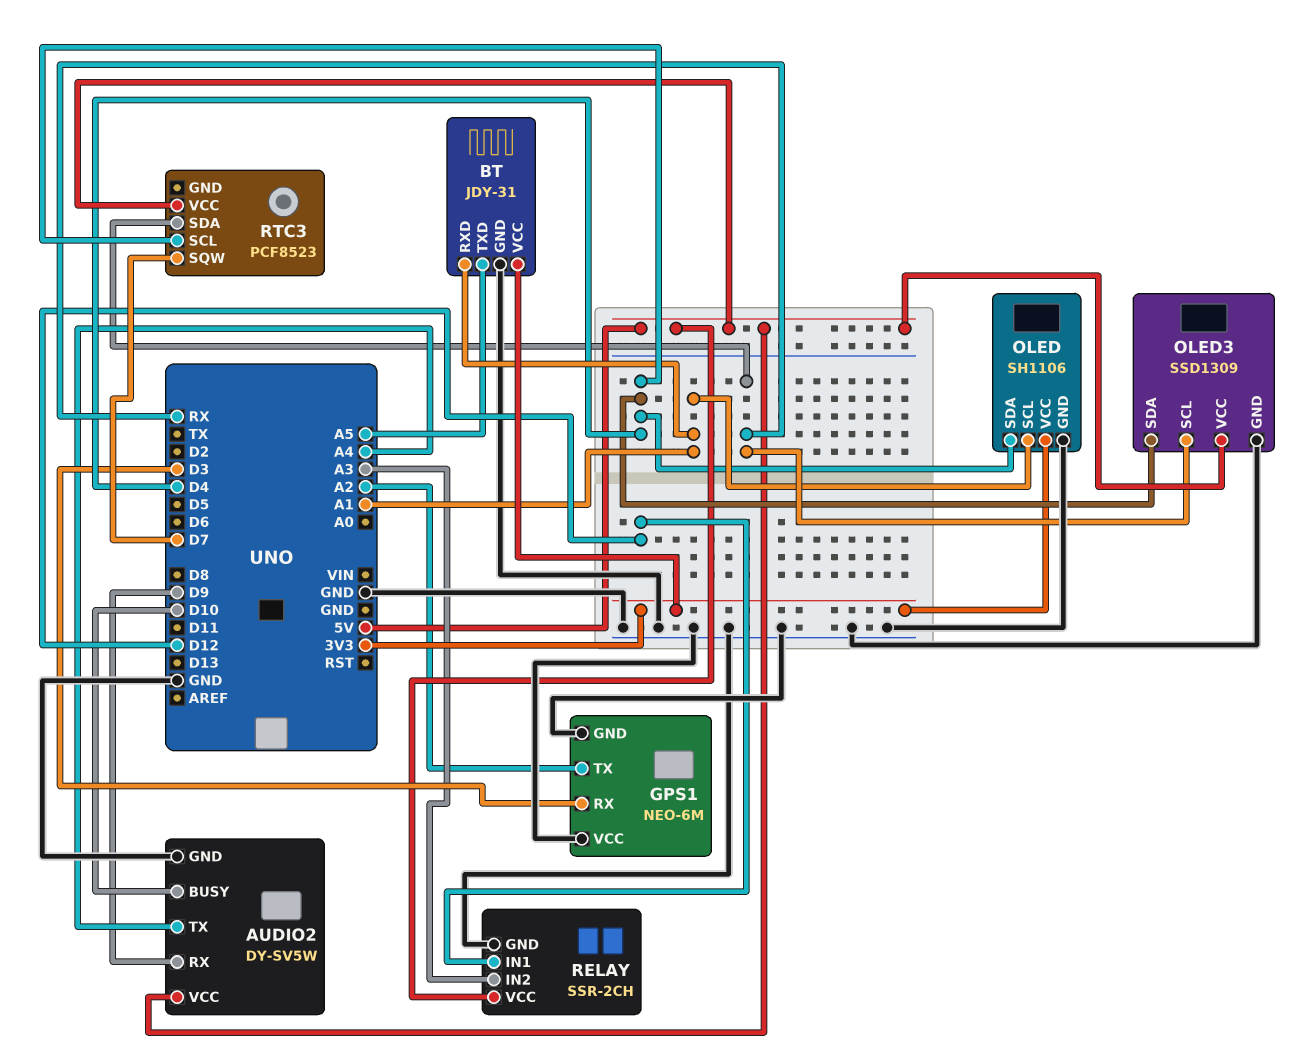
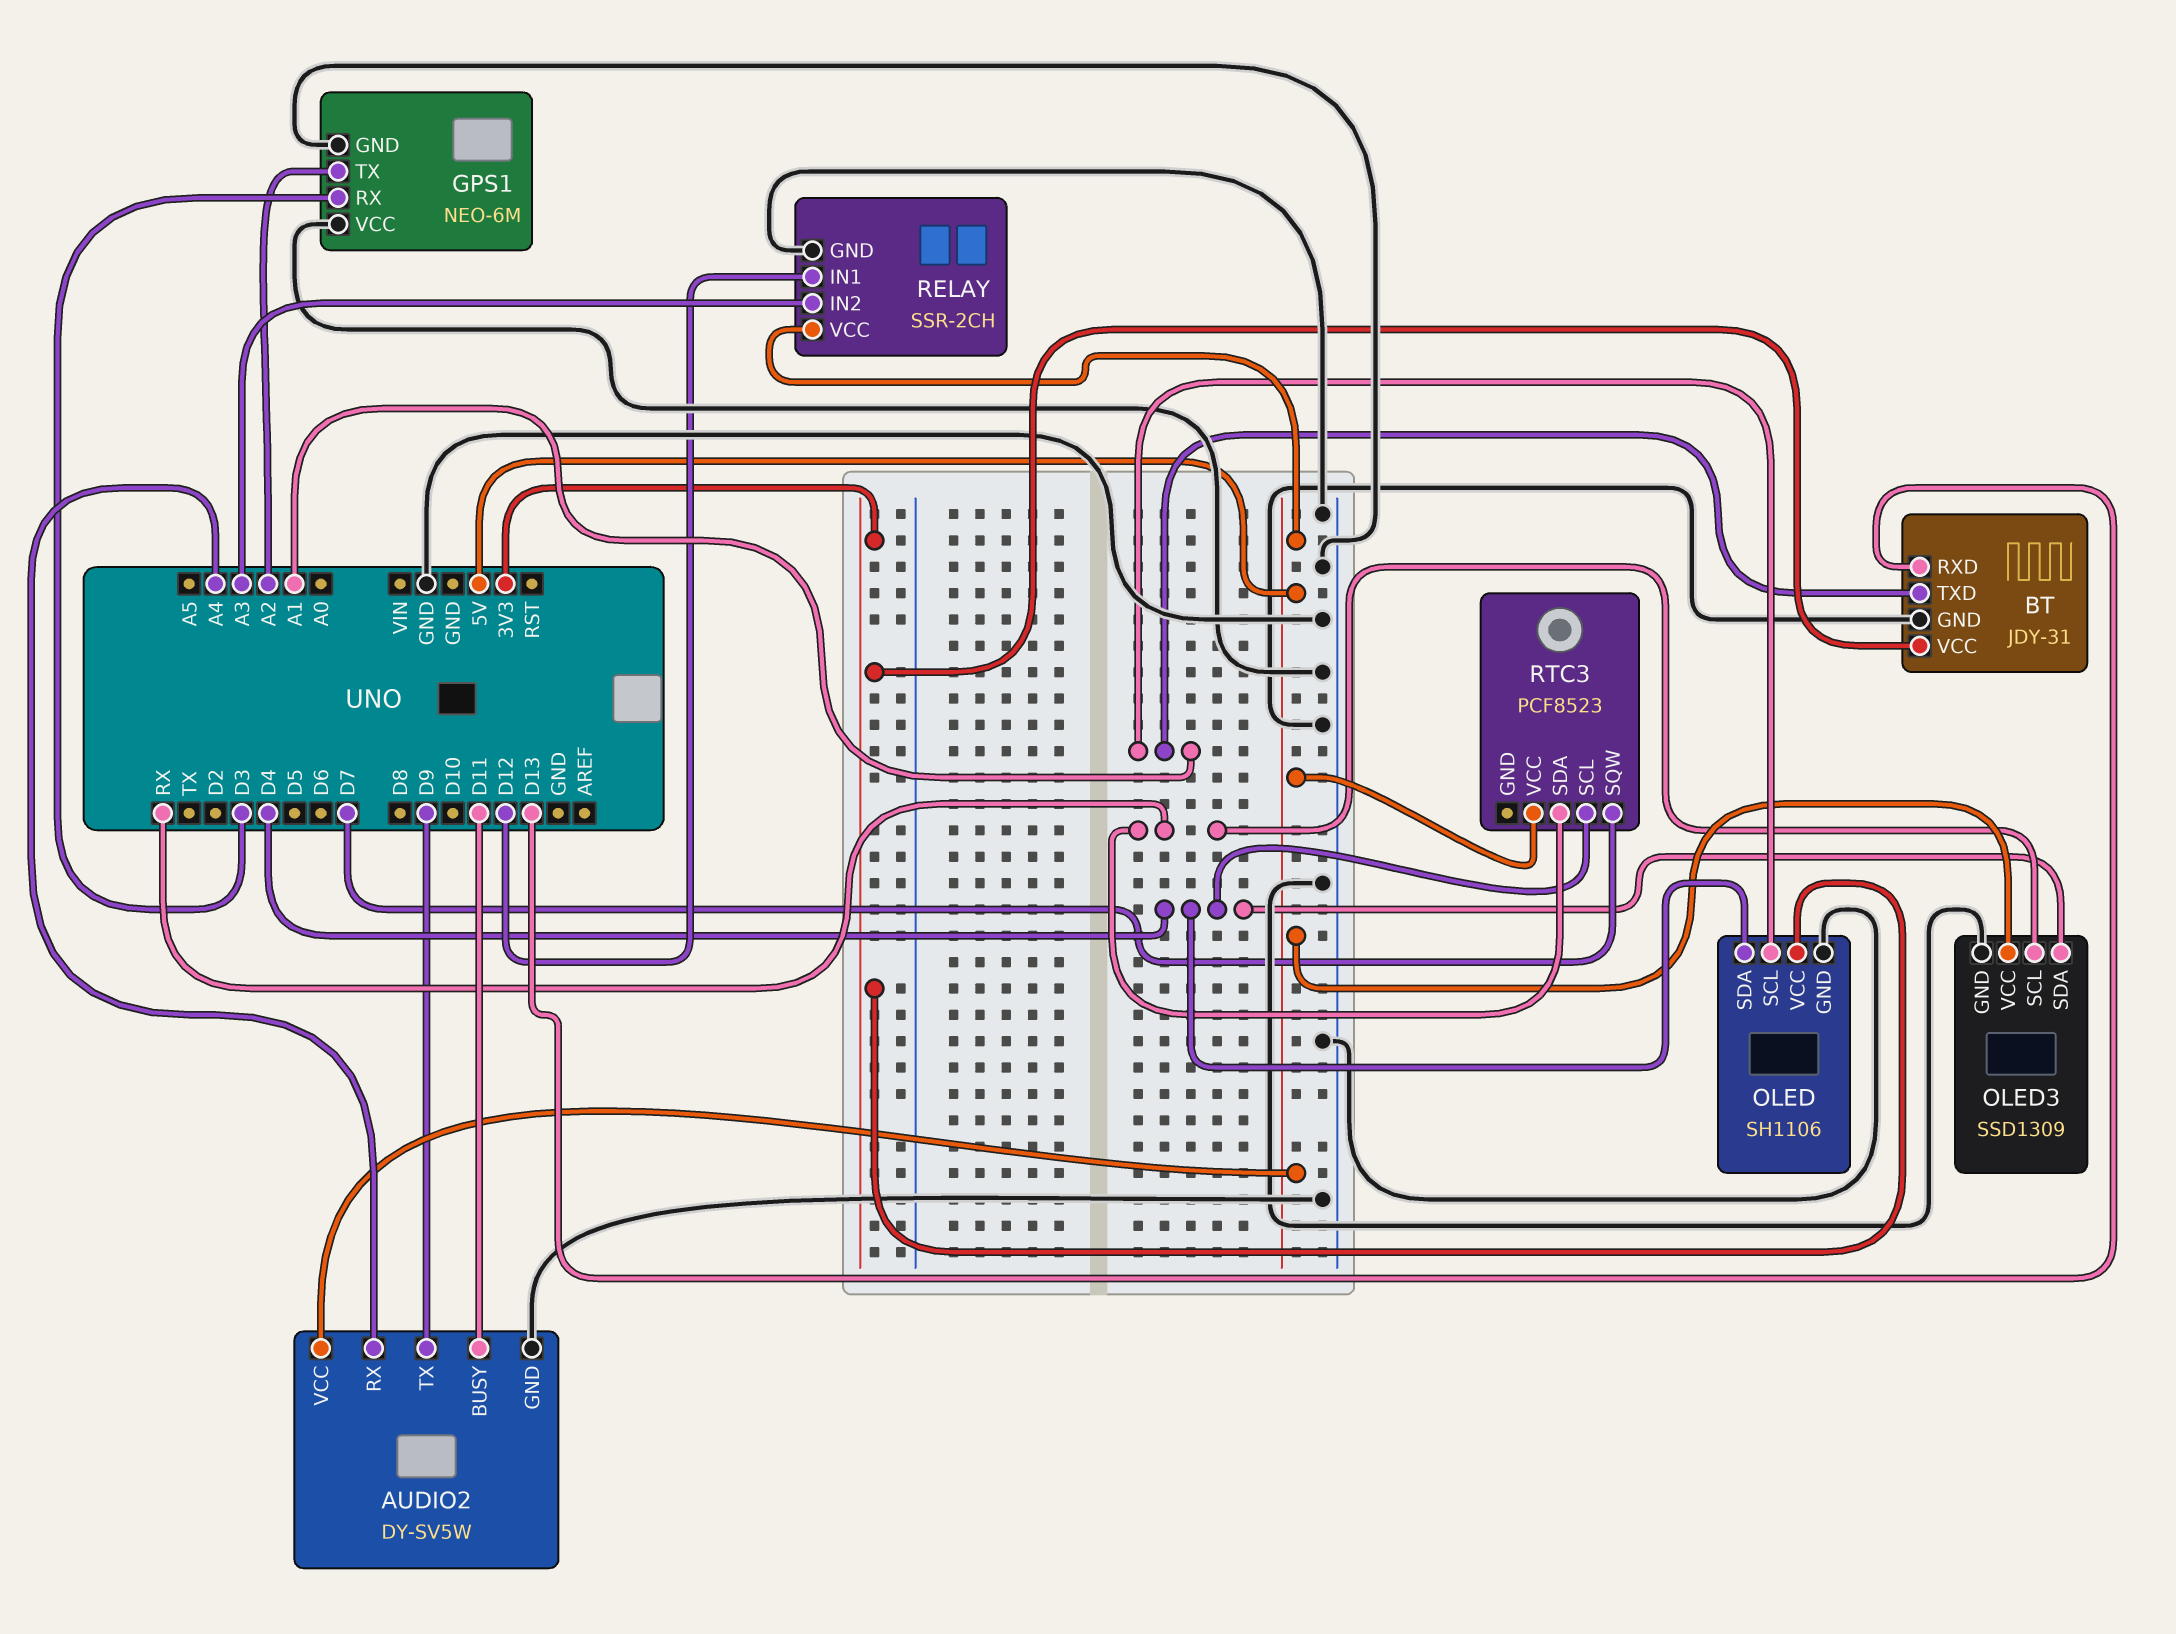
AUDIO2 pin BUSY: D10 -> D11
AUDIO2 pin RX: D9 -> A4
AUDIO2 pin TX: A4 -> D9
BT pin RXD: A1 -> D13
BT pin TXD: A5 -> A1

